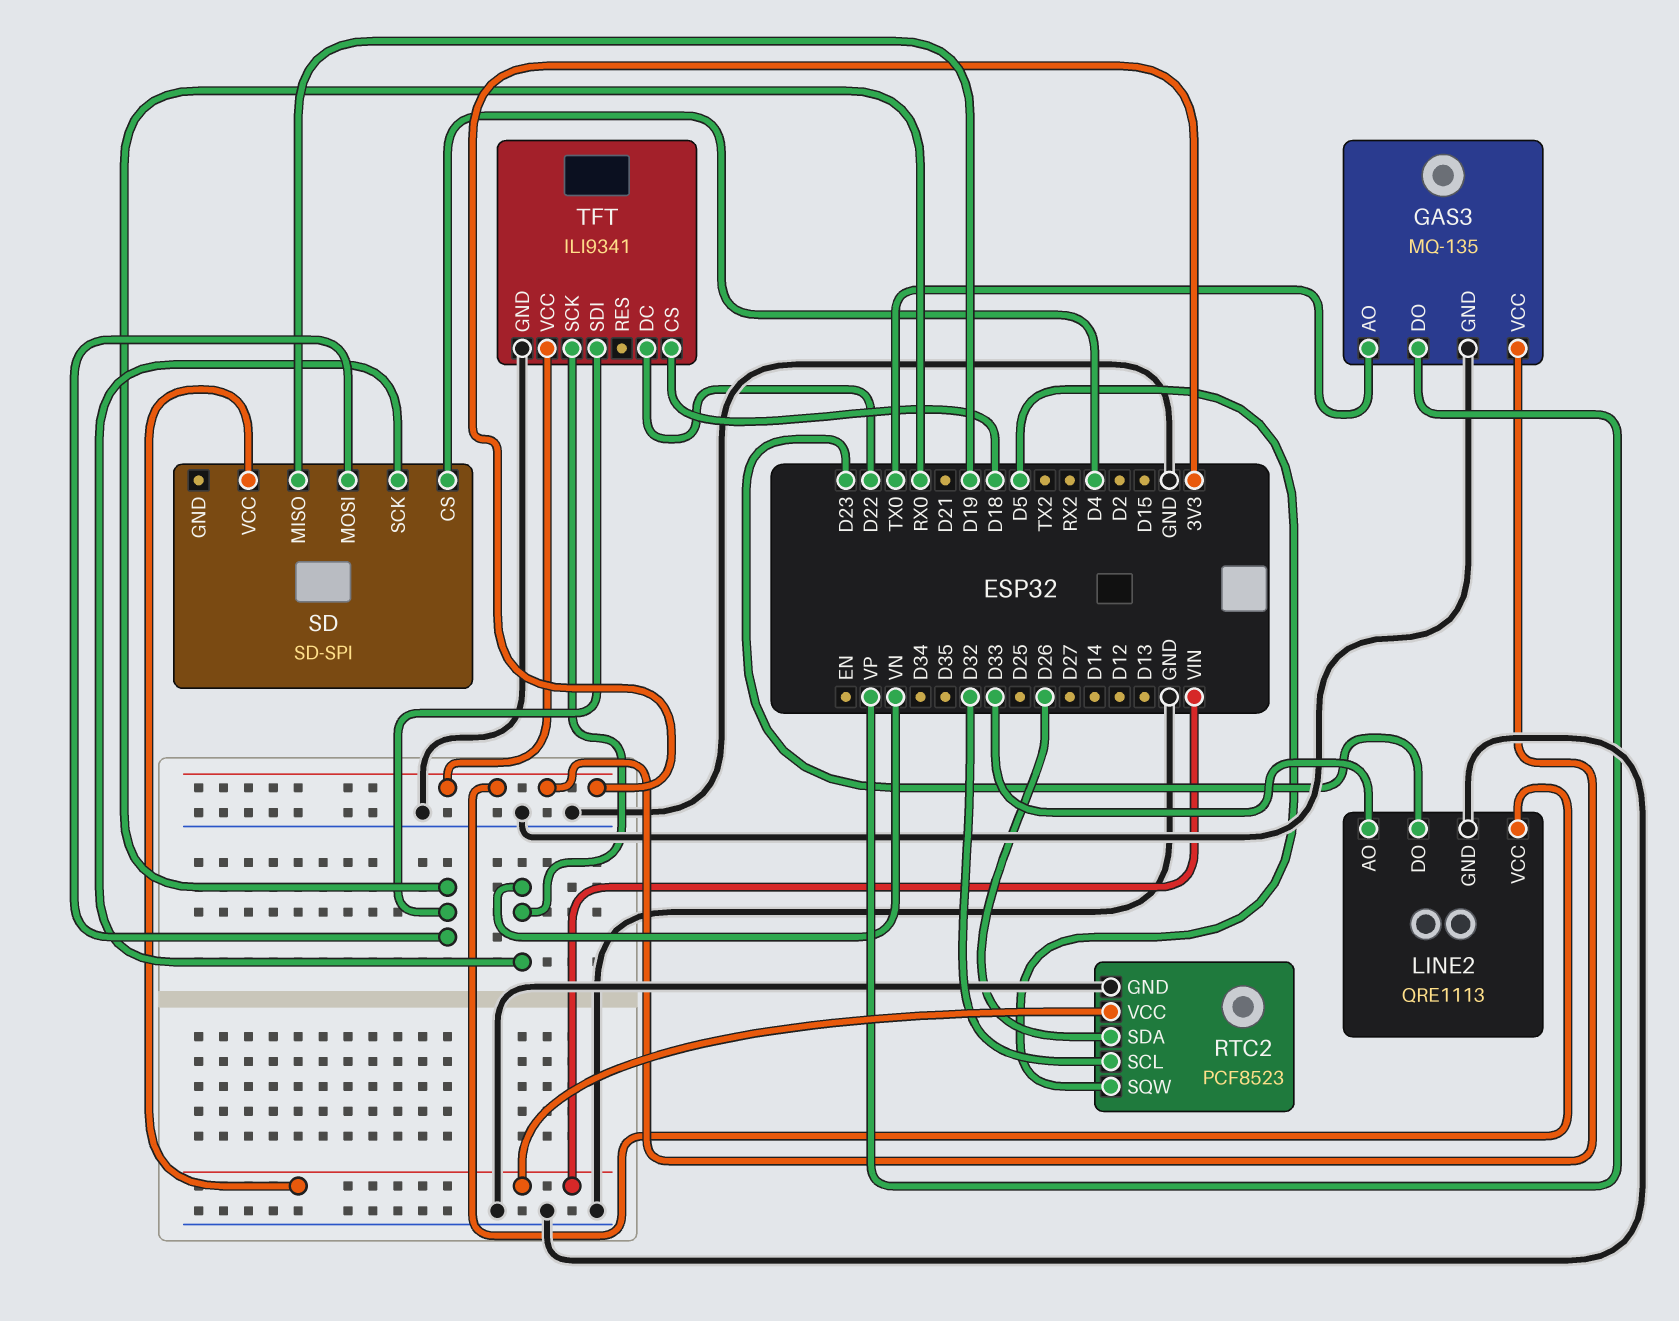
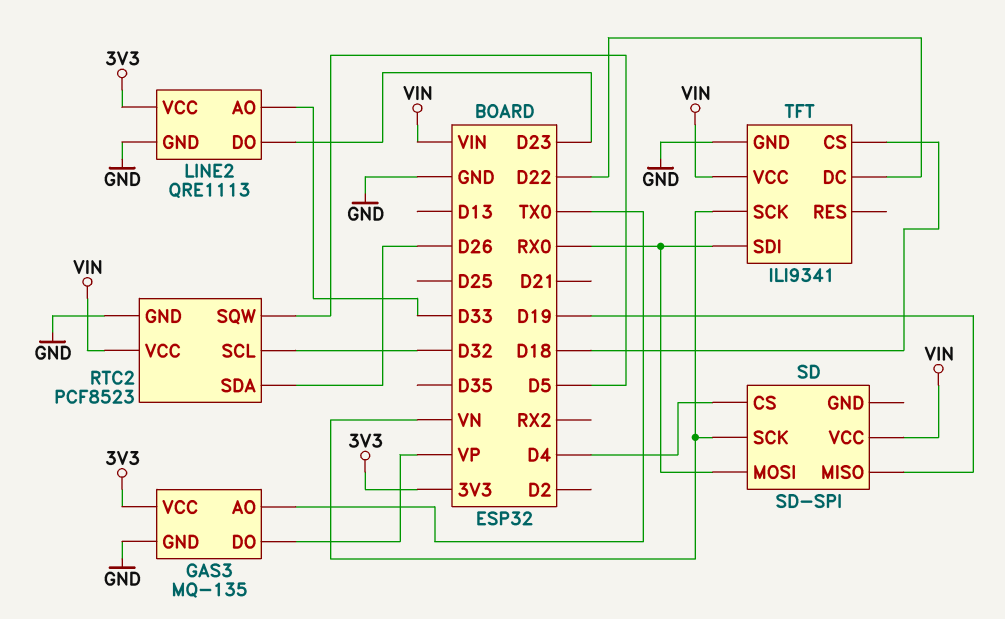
TFT pin VCC: 3V3 -> VIN

